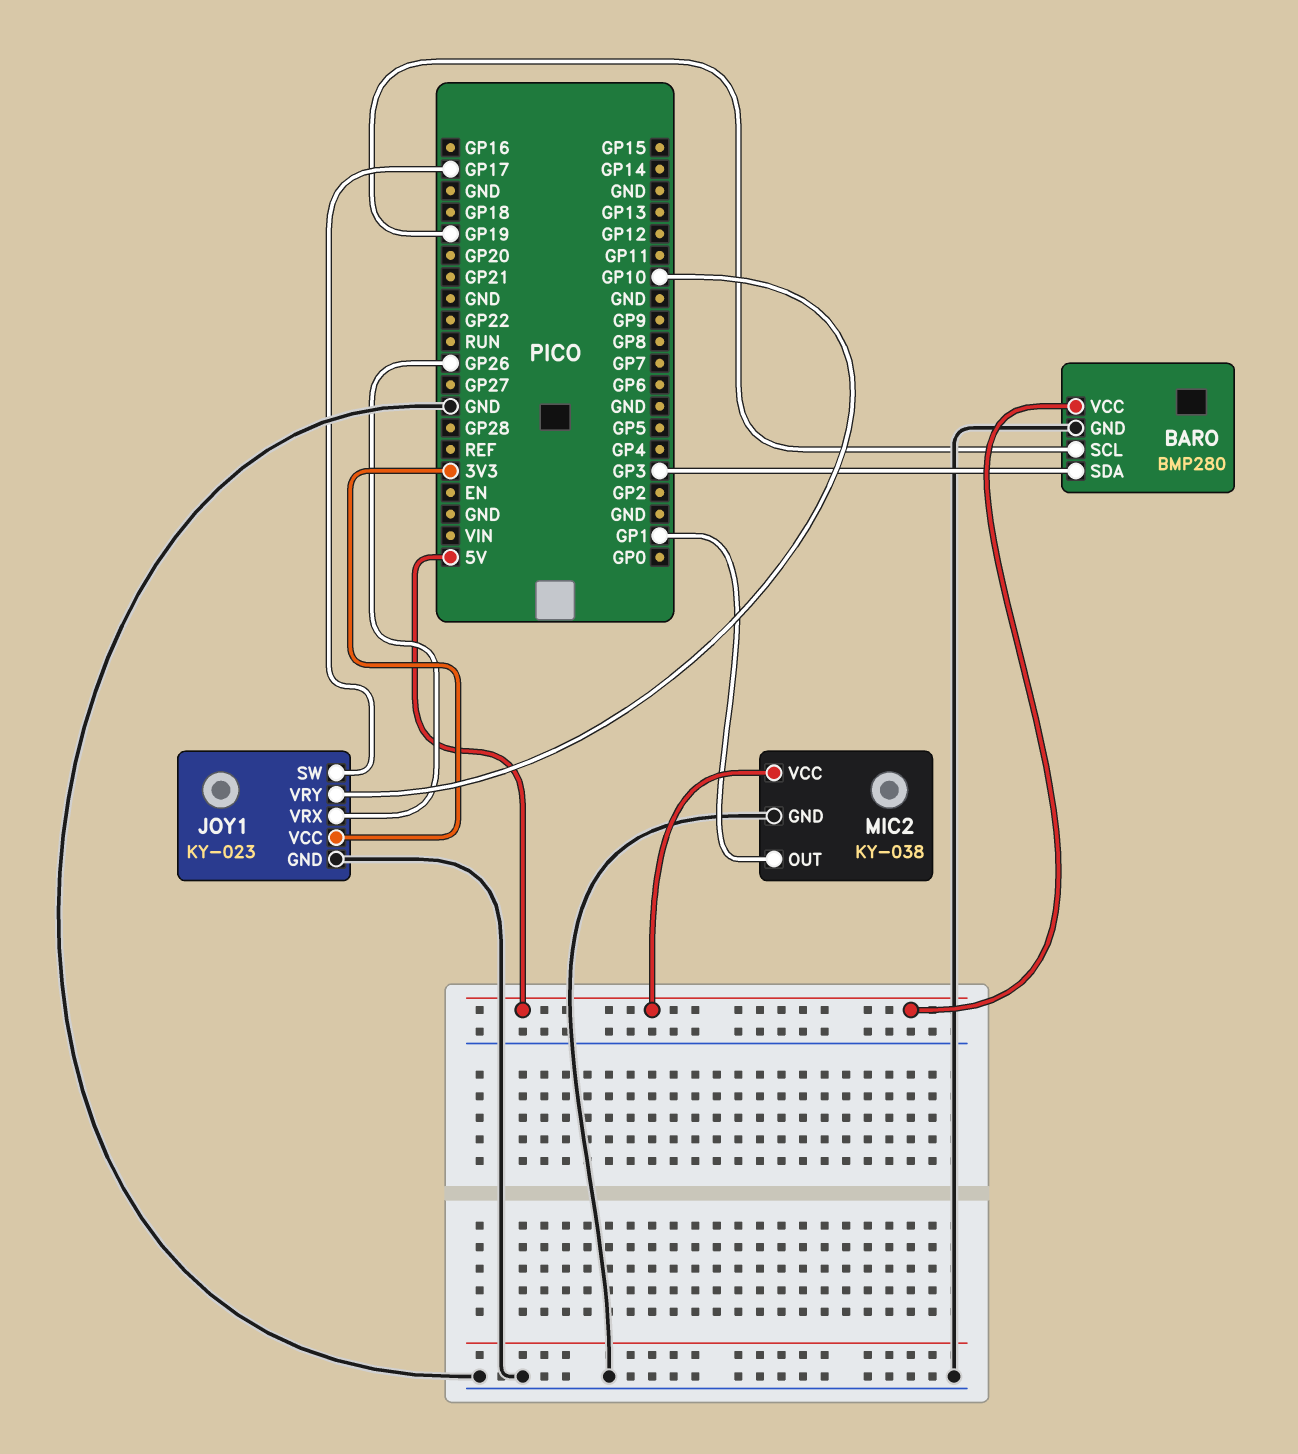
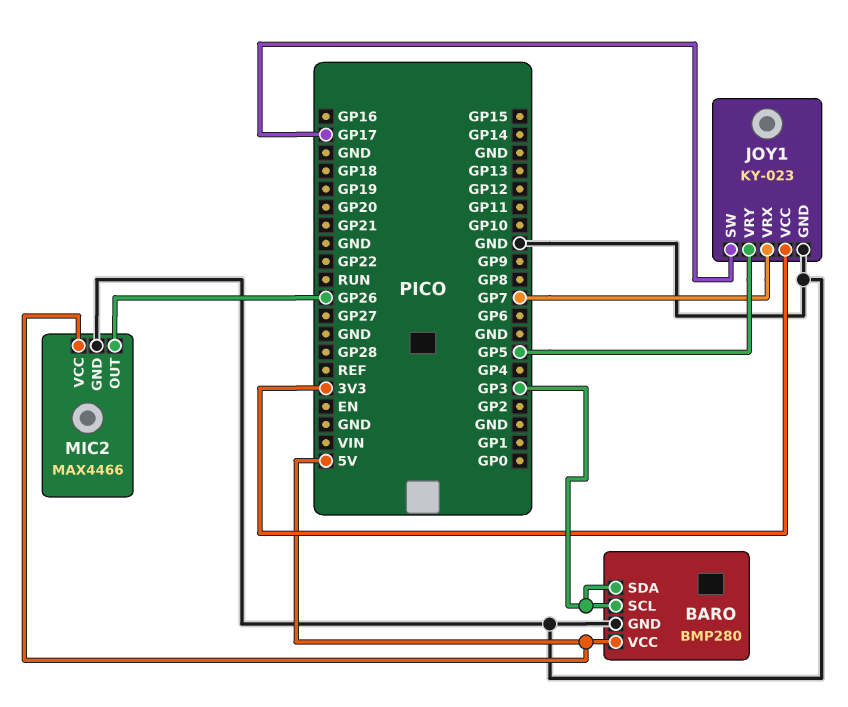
BARO pin SCL: GP19 -> GP3
JOY1 pin VRX: GP26 -> GP7
JOY1 pin VRY: GP10 -> GP5
MIC2: KY-038 -> MAX4466
MIC2 pin OUT: GP1 -> GP26

